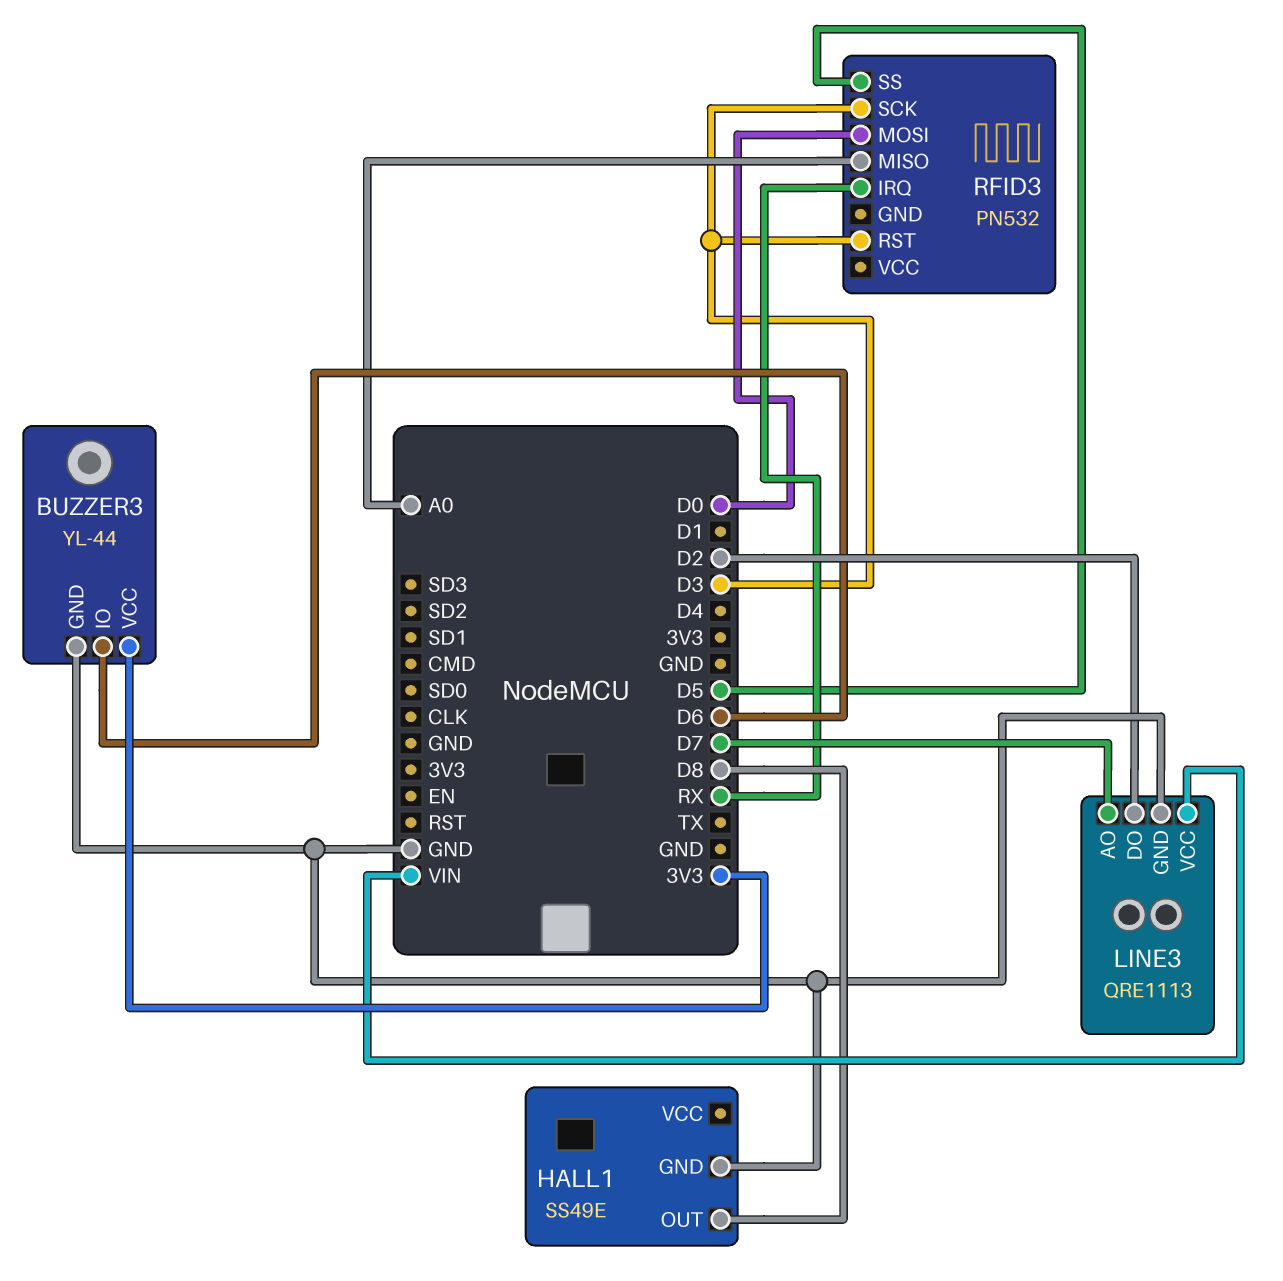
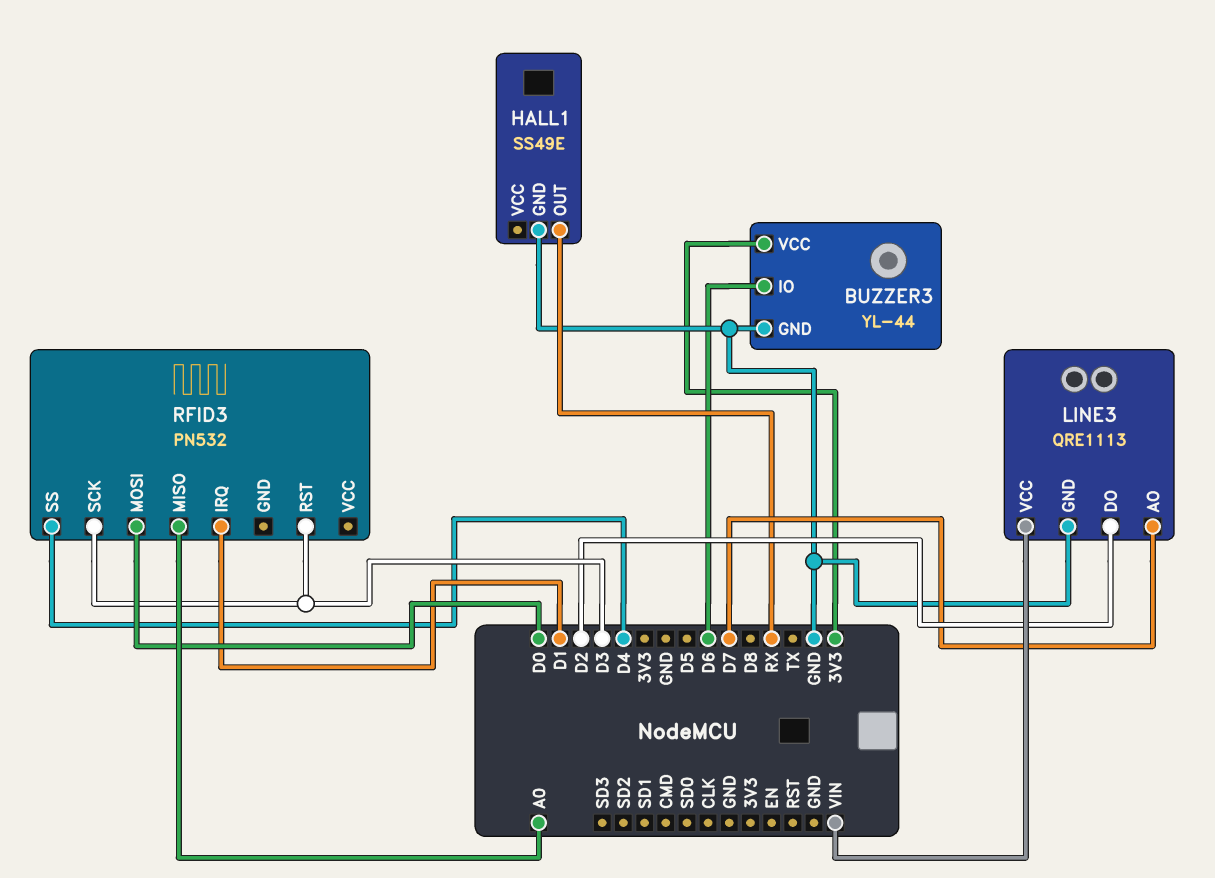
HALL1 pin OUT: D8 -> RX
RFID3 pin IRQ: RX -> D1
RFID3 pin SS: D5 -> D4

